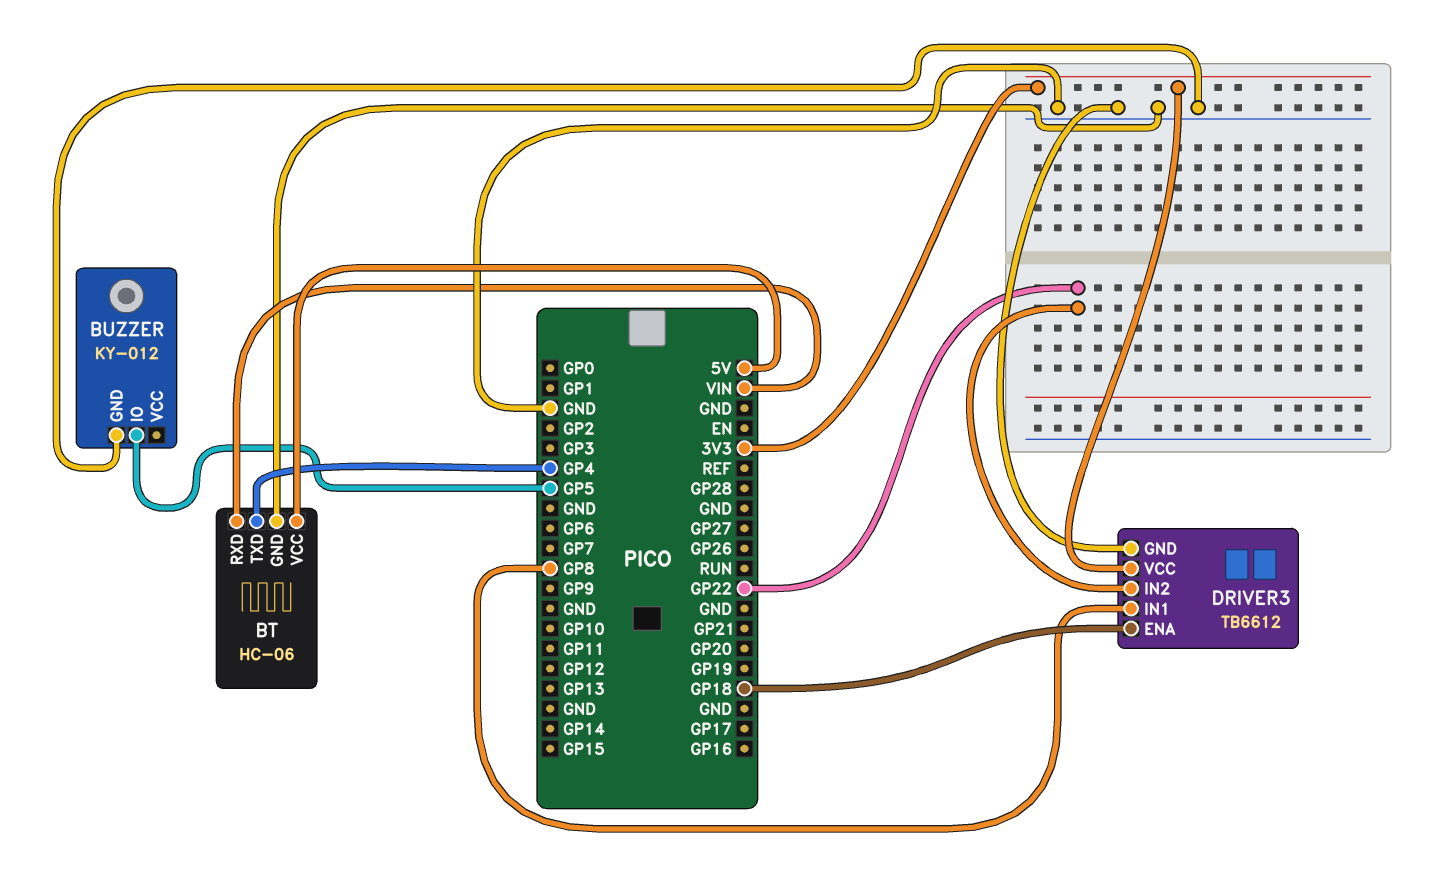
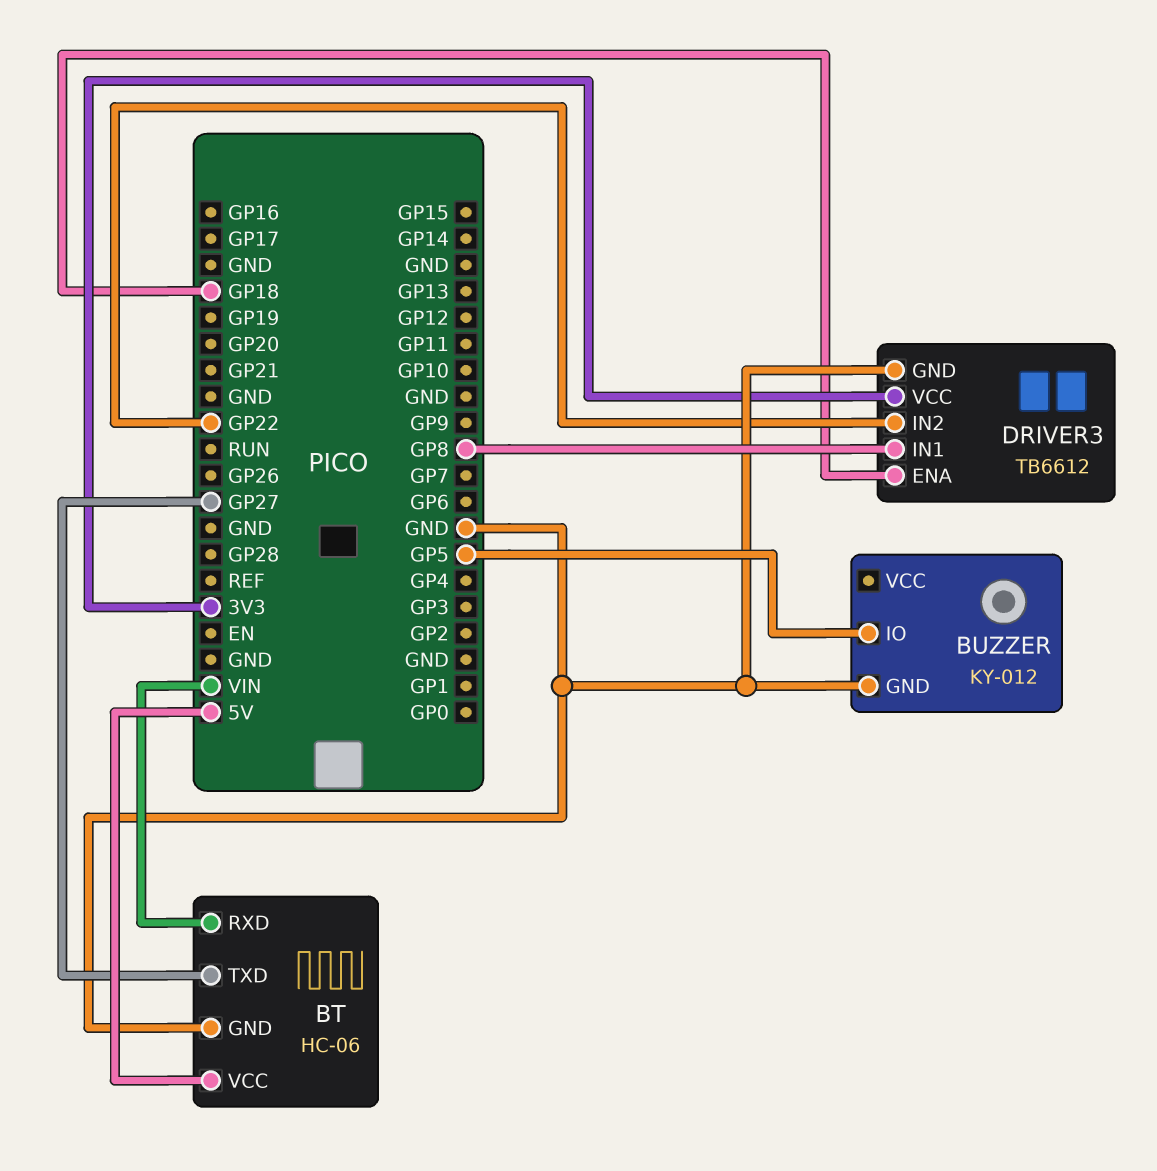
BT pin TXD: GP4 -> GP27

